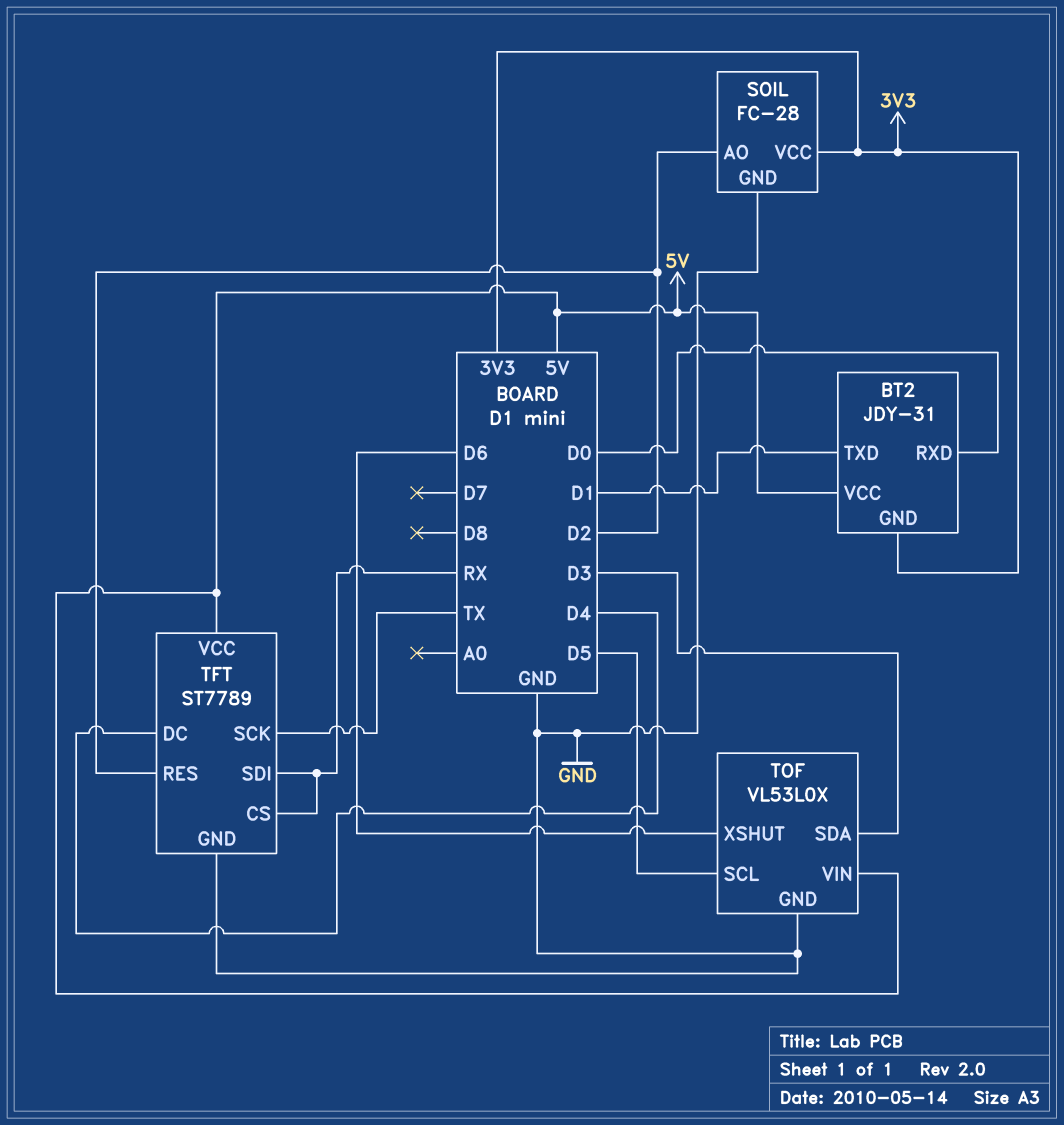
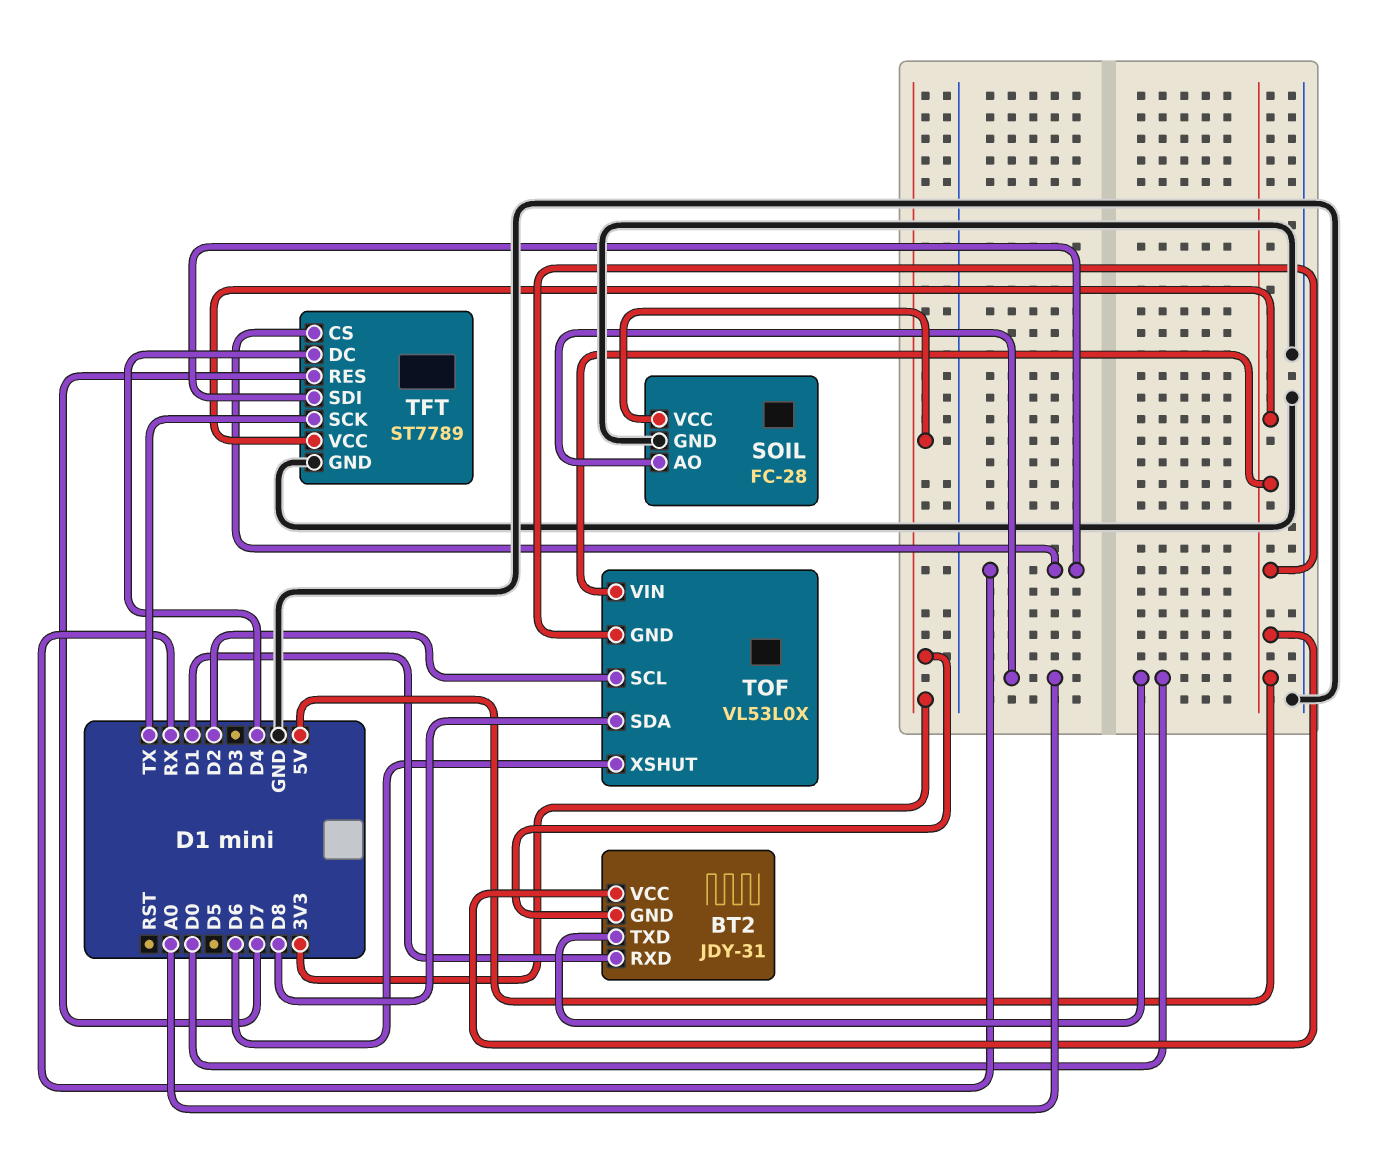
BT2 pin RXD: D0 -> D1
BT2 pin TXD: D1 -> D0
SOIL pin AO: D2 -> A0
TFT pin RES: D2 -> D7
TOF pin GND: GND -> 5V
TOF pin SCL: D5 -> D2
TOF pin SDA: D3 -> D8

